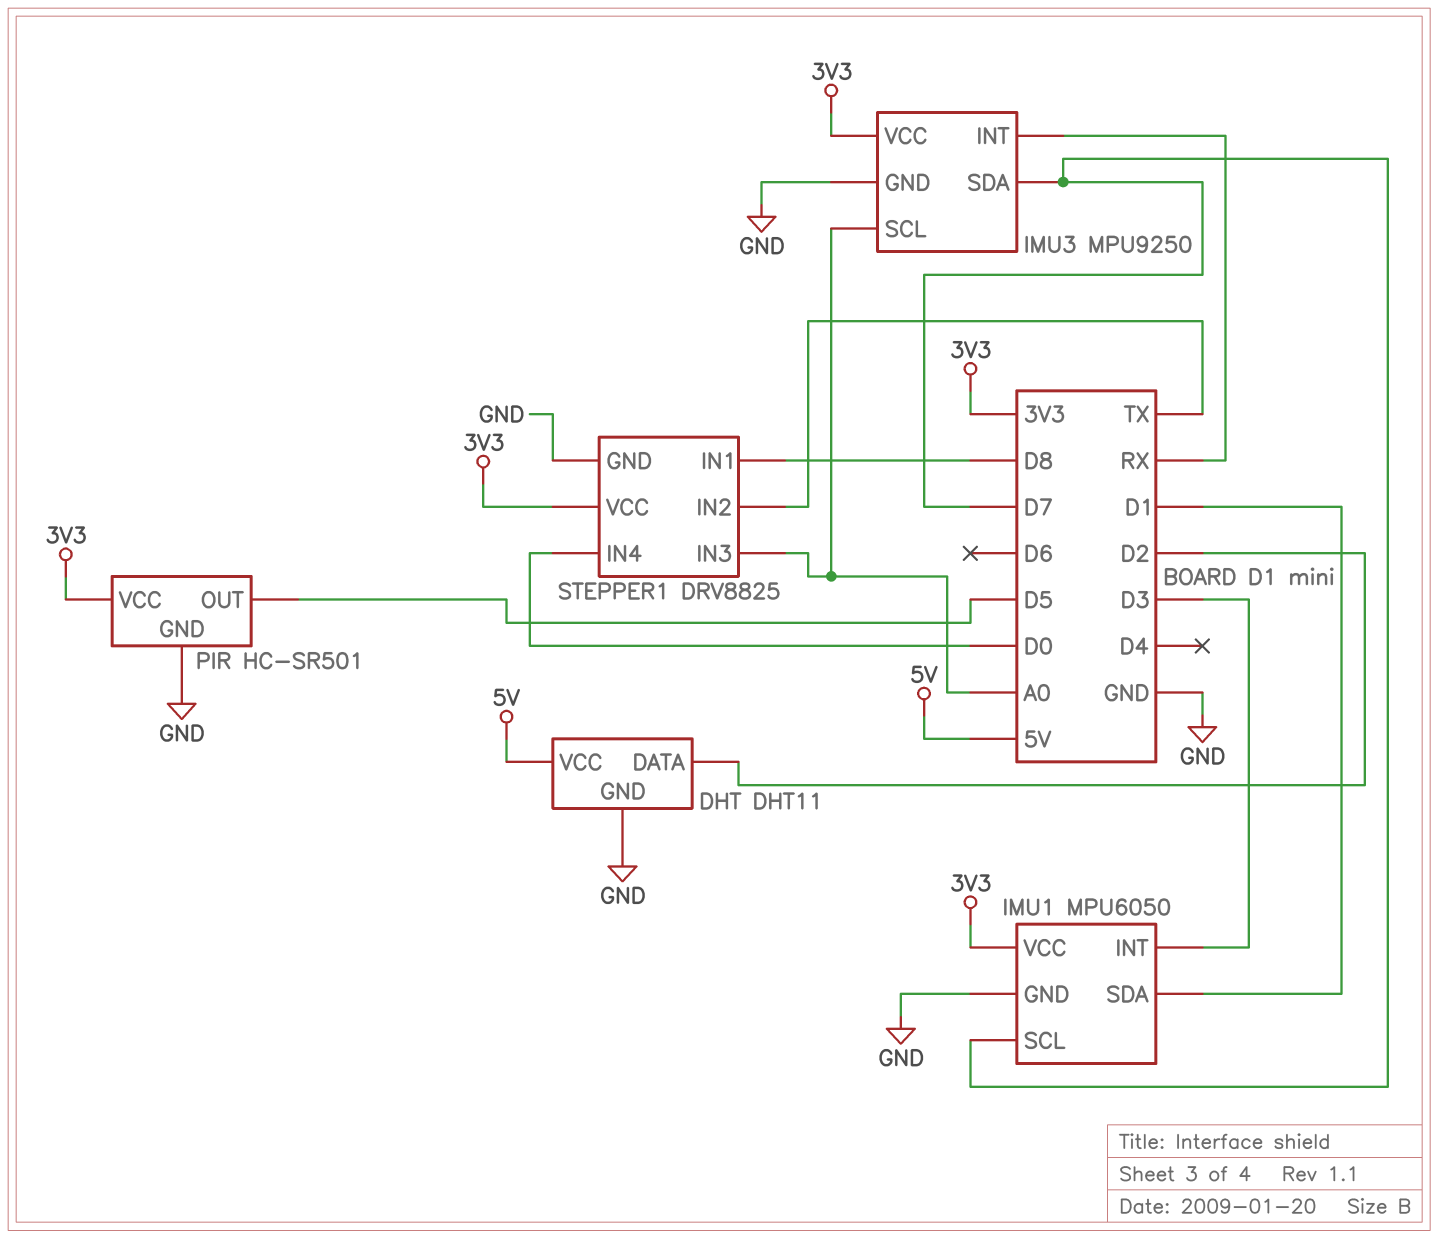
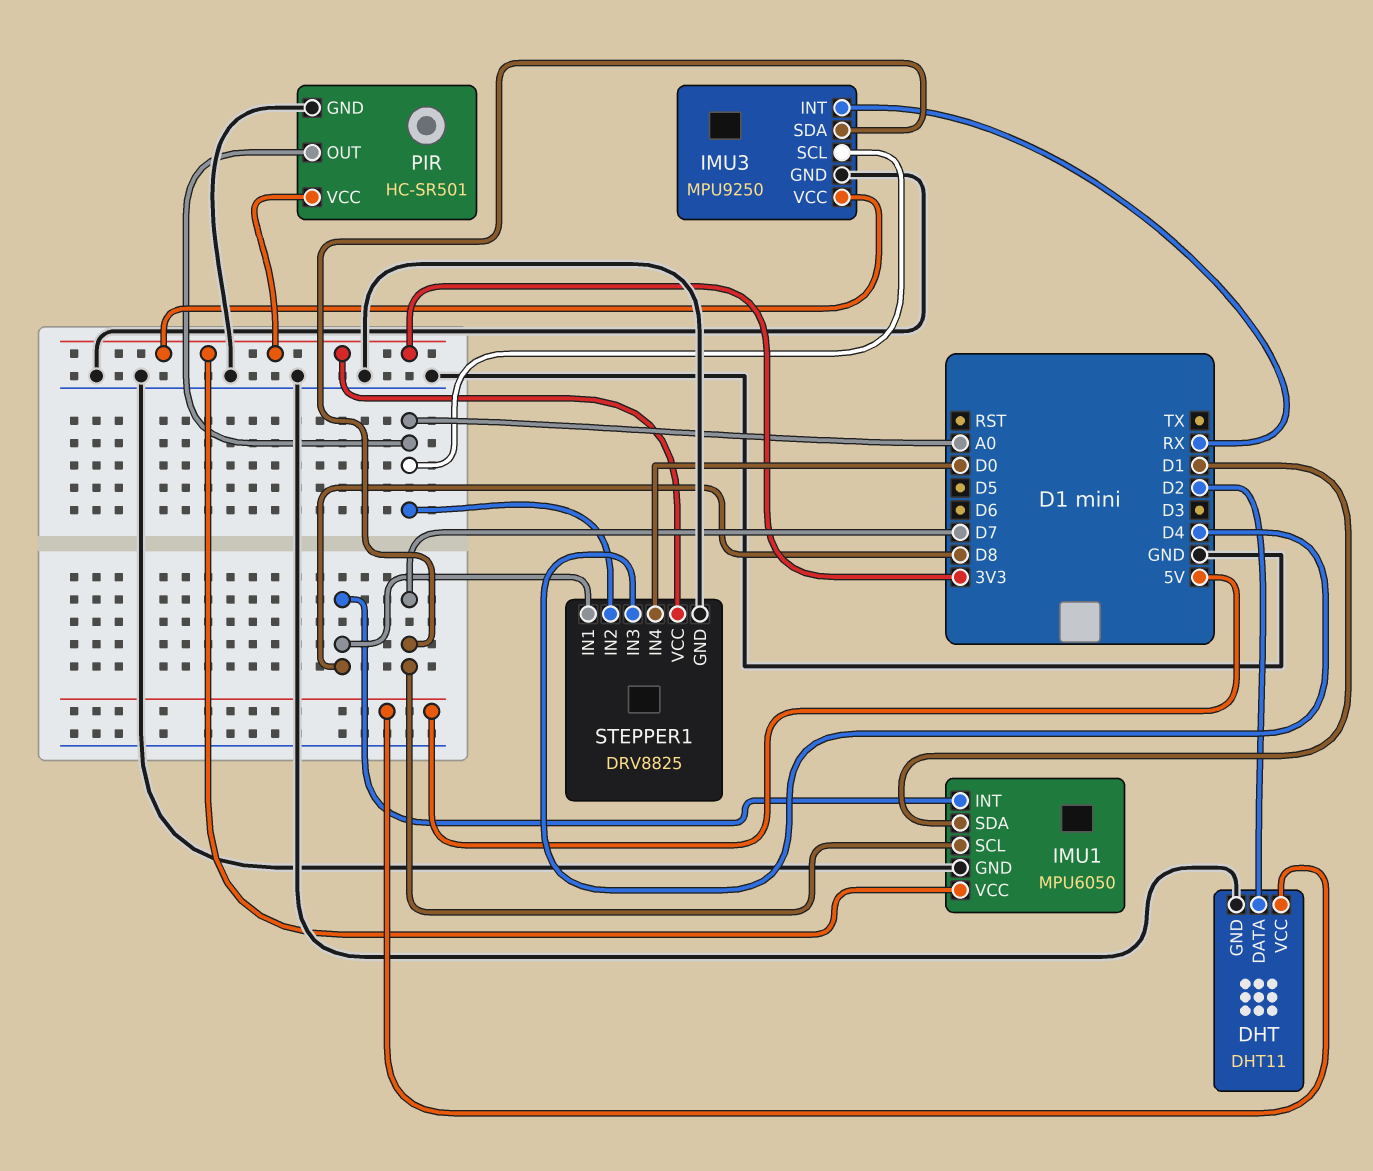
IMU1 pin INT: D3 -> D8
PIR pin OUT: D5 -> A0
STEPPER1 pin IN2: TX -> A0
STEPPER1 pin IN3: A0 -> D4

